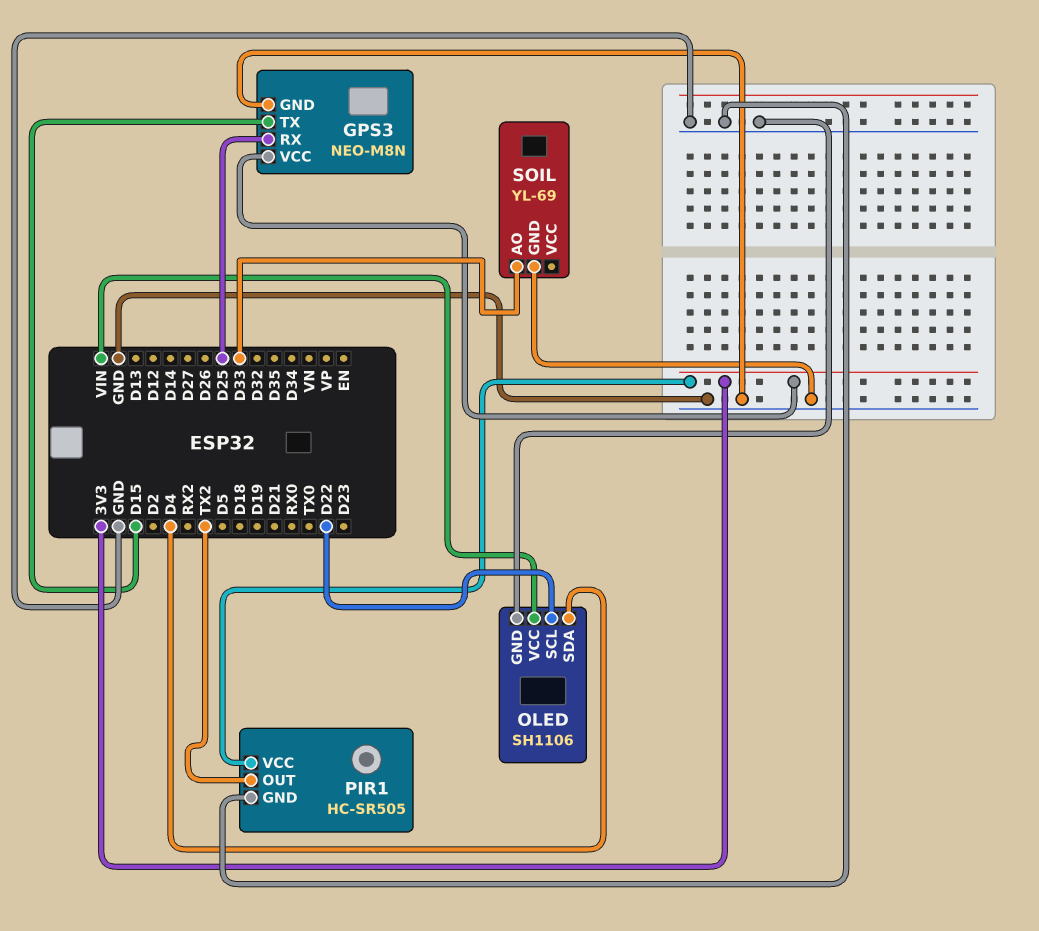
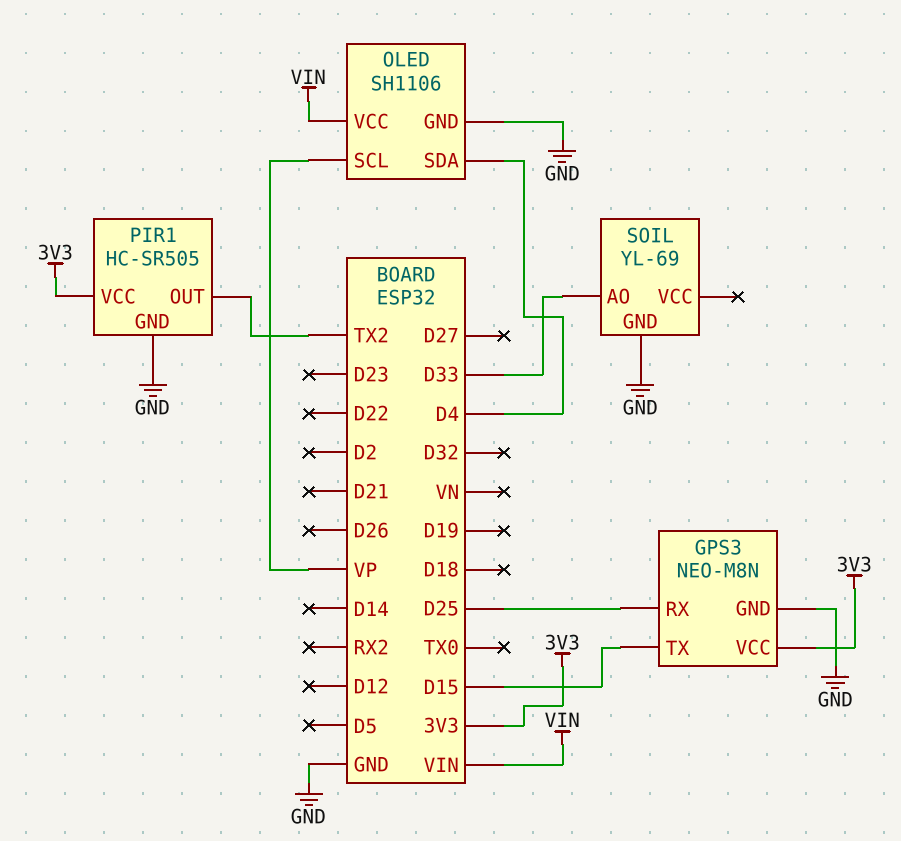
OLED pin SCL: D22 -> VP

